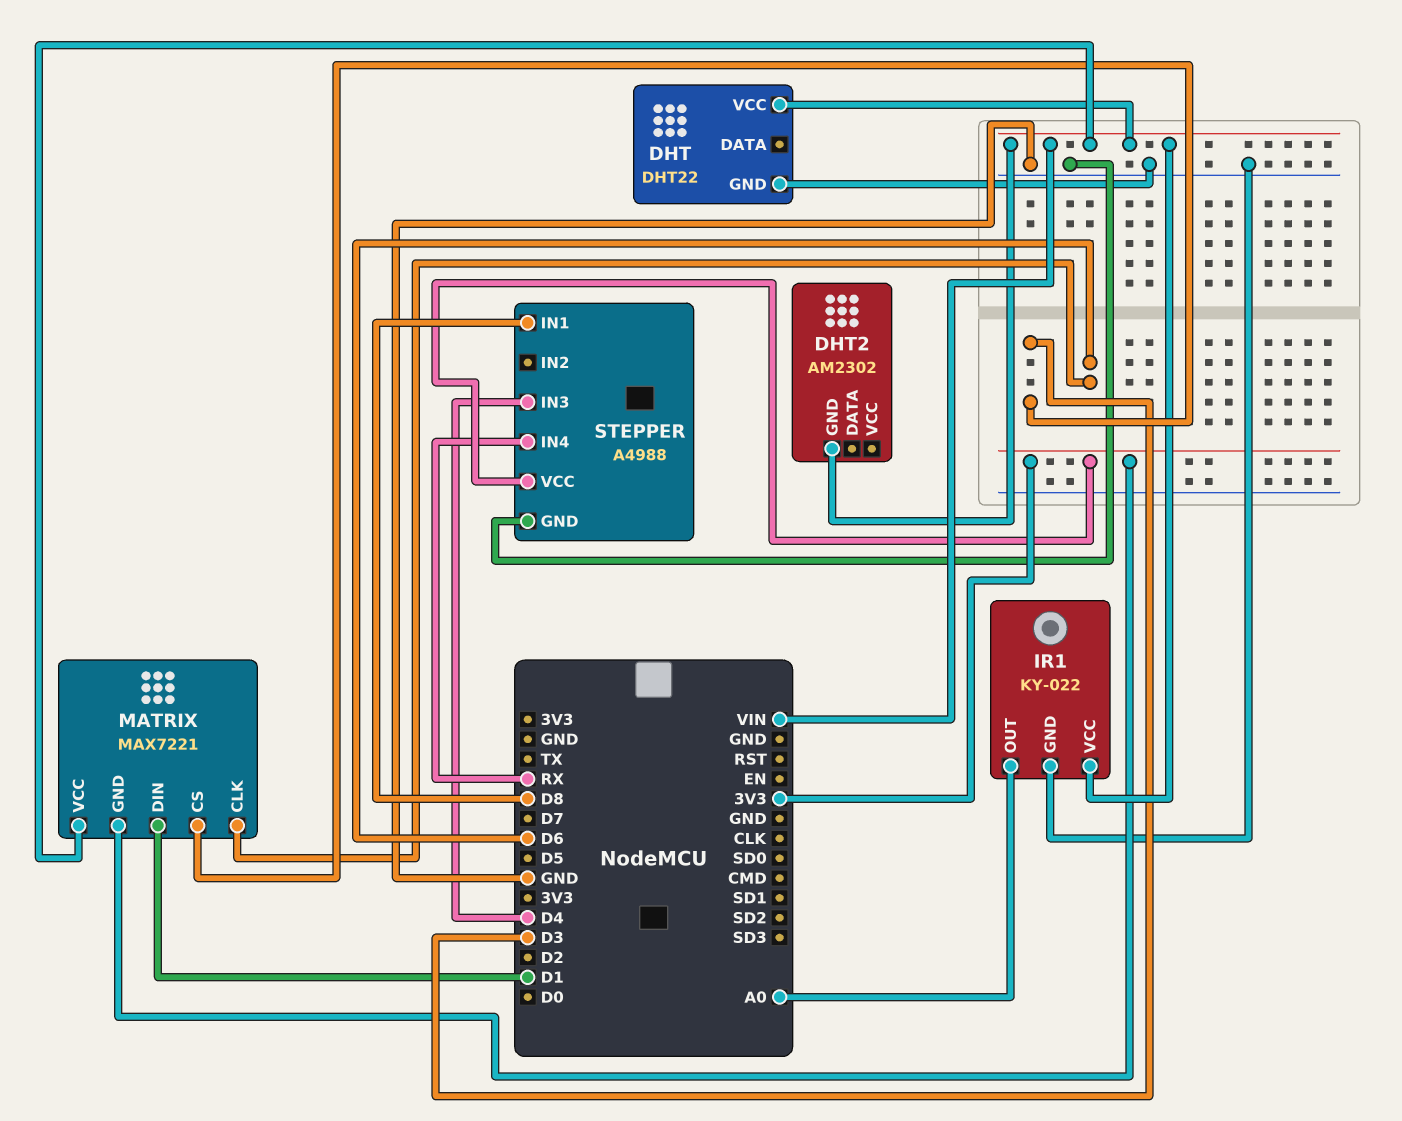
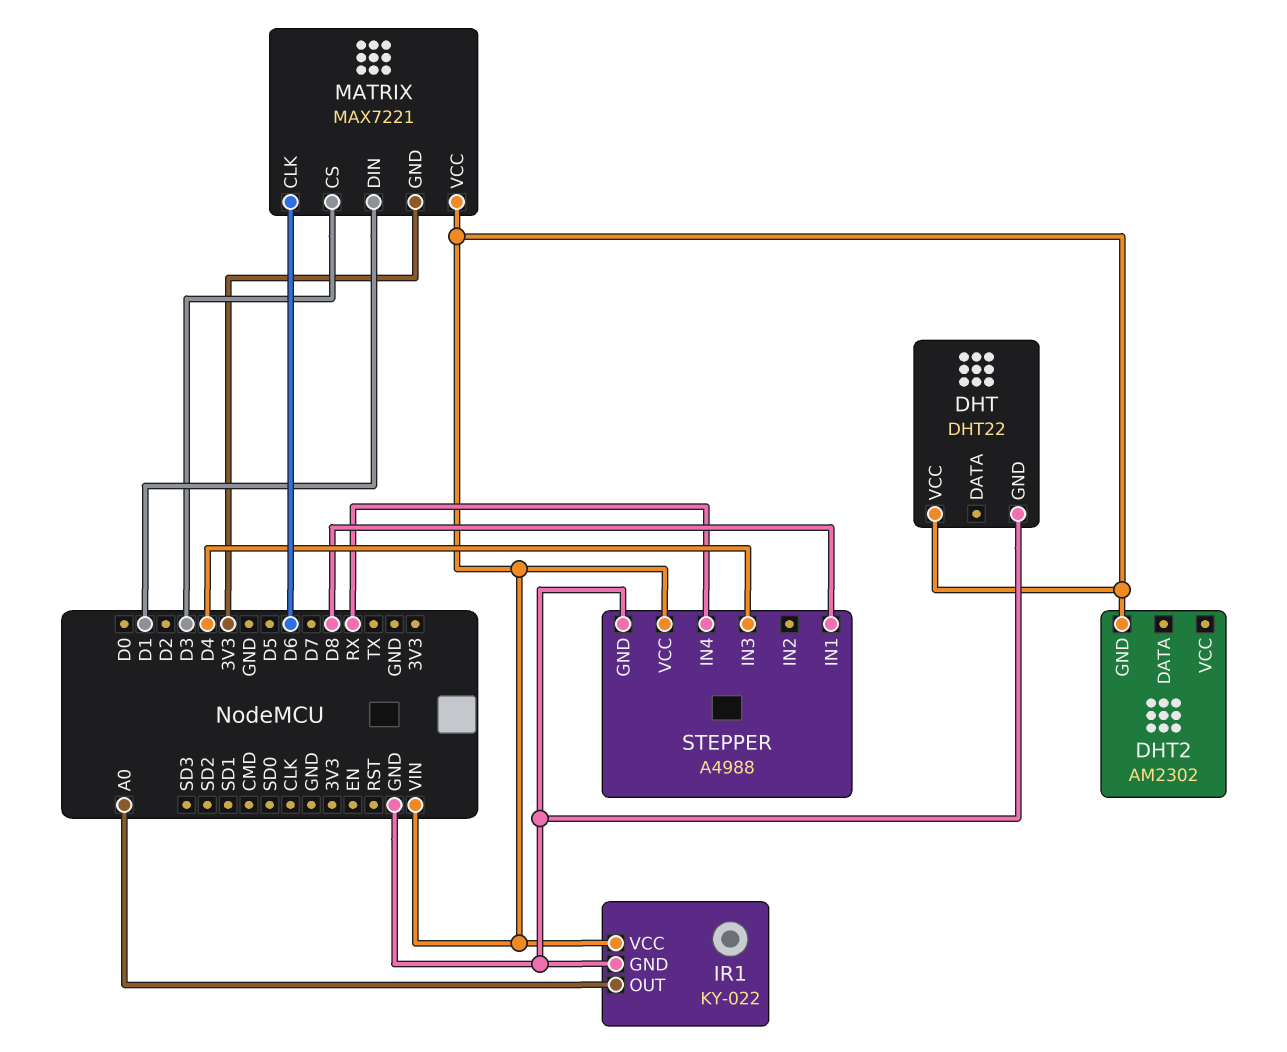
STEPPER pin VCC: 3V3 -> VIN

